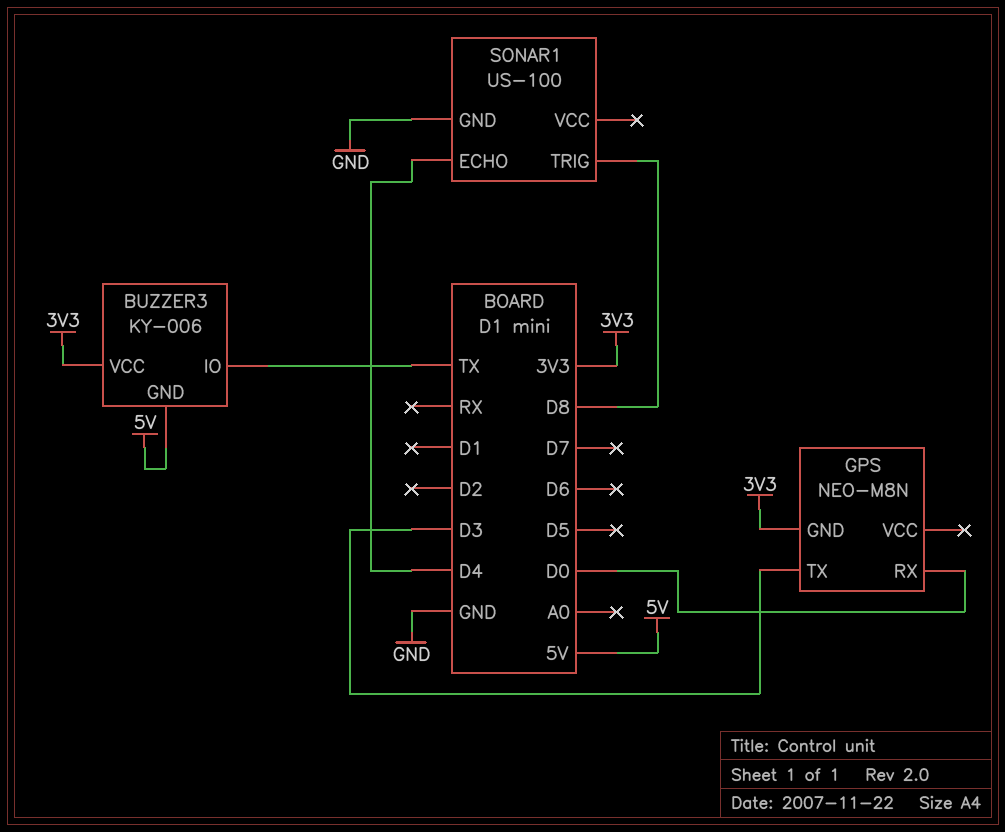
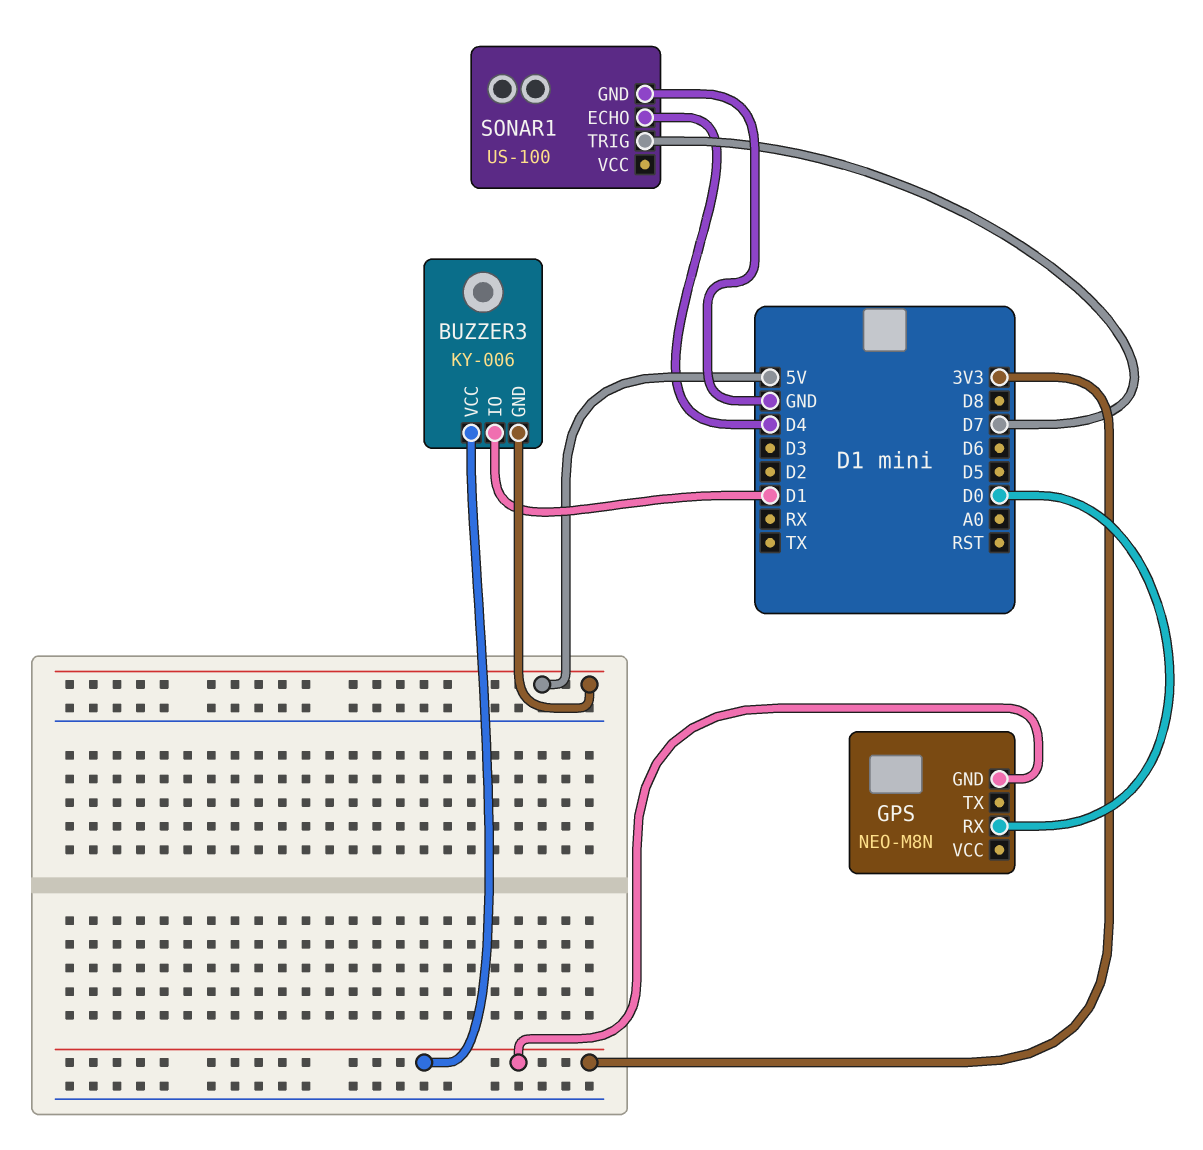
BUZZER3 pin IO: TX -> D1
GPS pin TX: D3 -> none
SONAR1 pin TRIG: D8 -> D7

